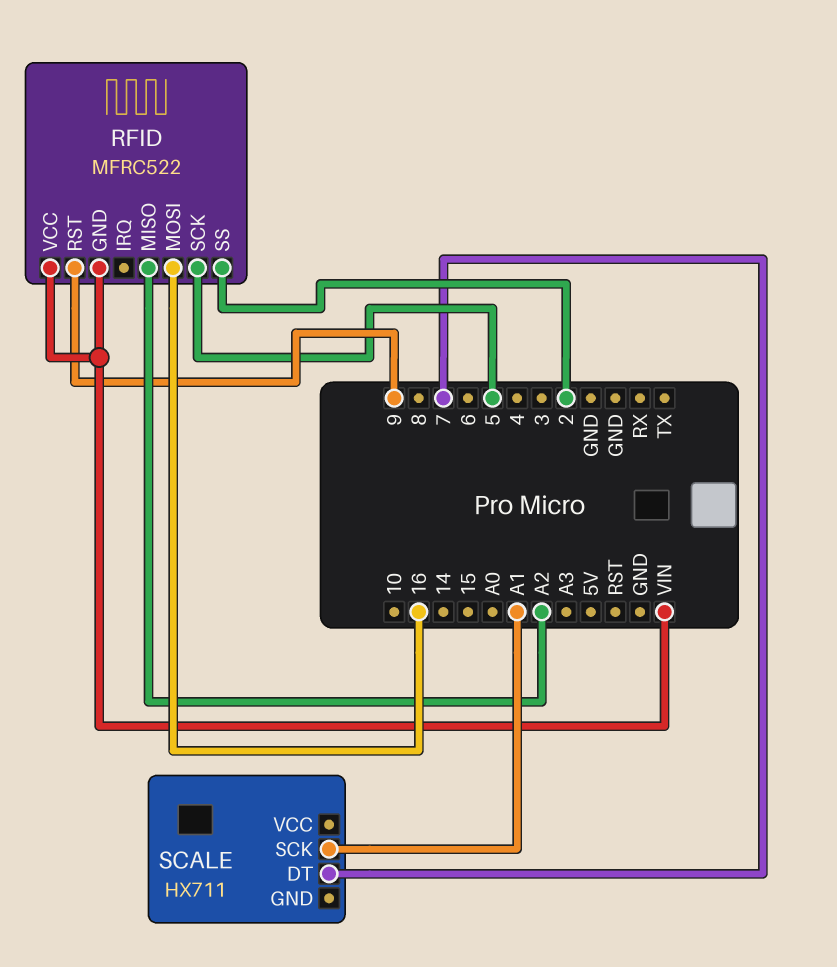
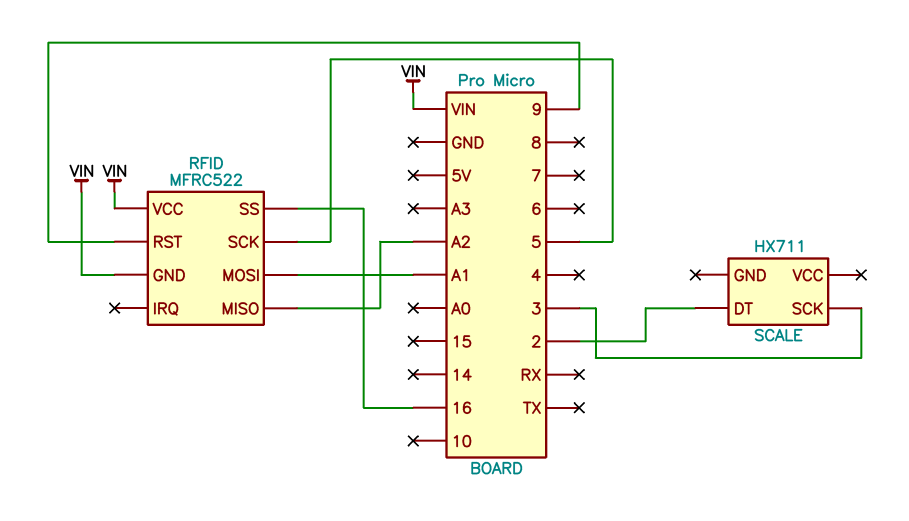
RFID pin MOSI: 16 -> A1
RFID pin SS: 2 -> 16
SCALE pin DT: 7 -> 2
SCALE pin SCK: A1 -> 3

